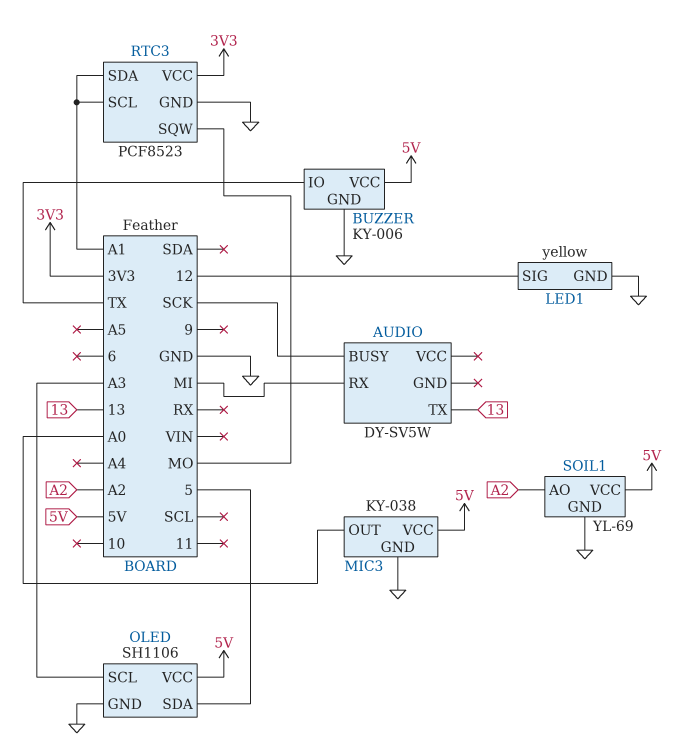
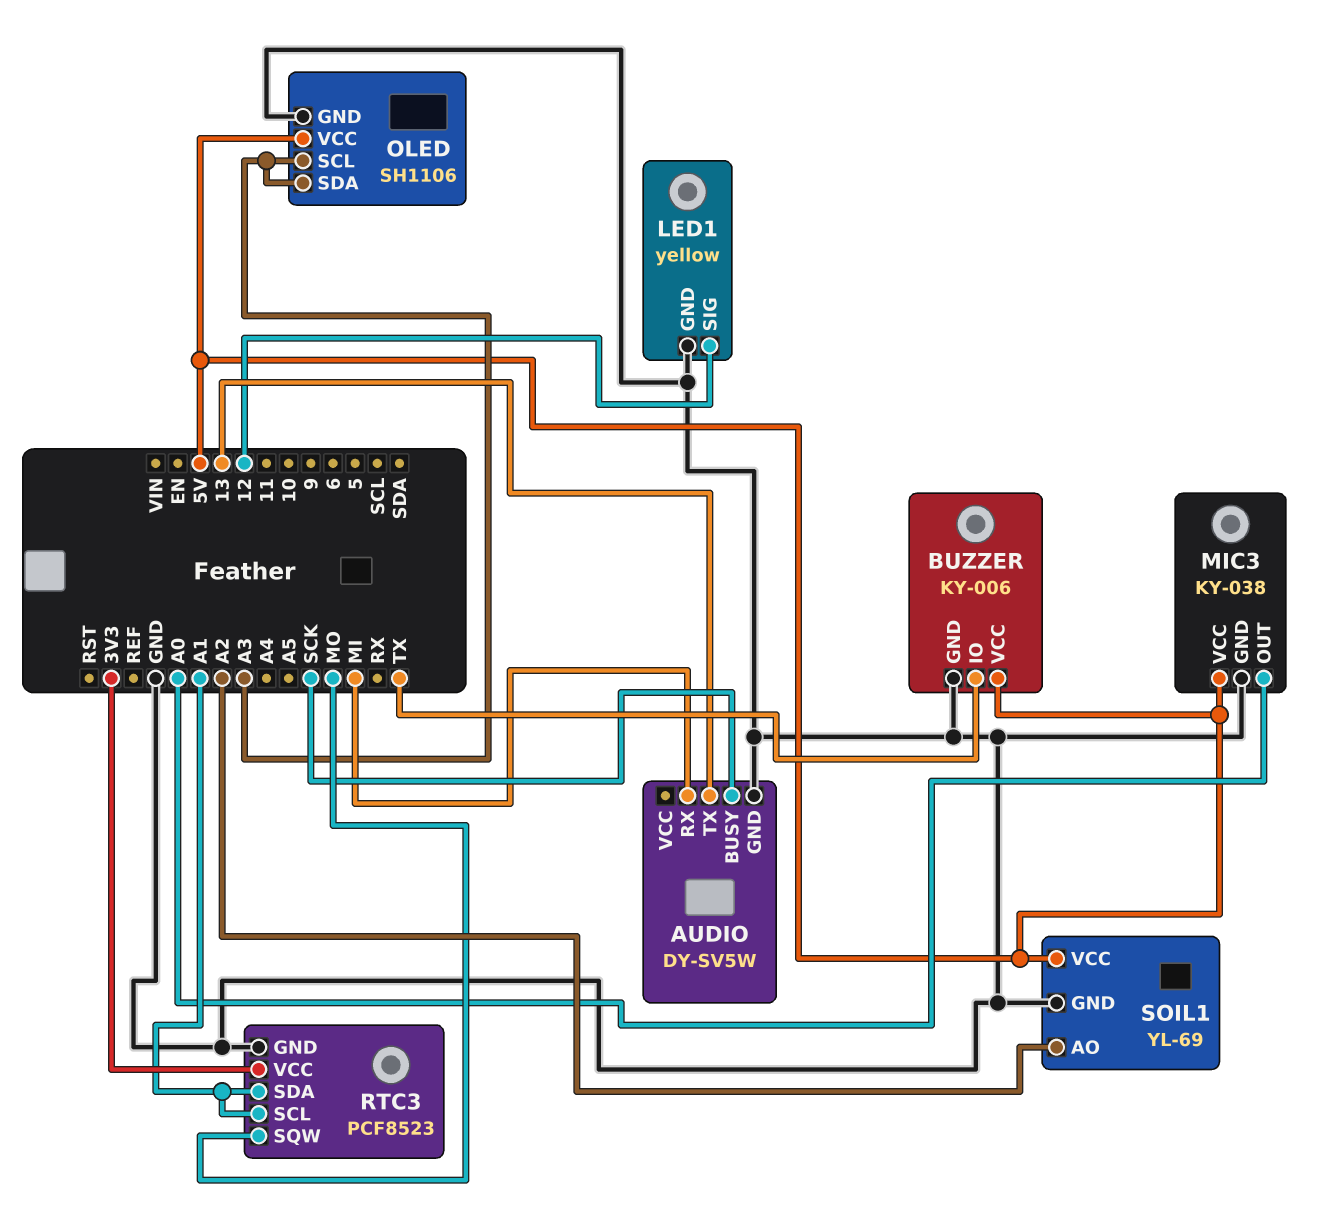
AUDIO pin GND: none -> GND
OLED pin SDA: 5 -> A3

